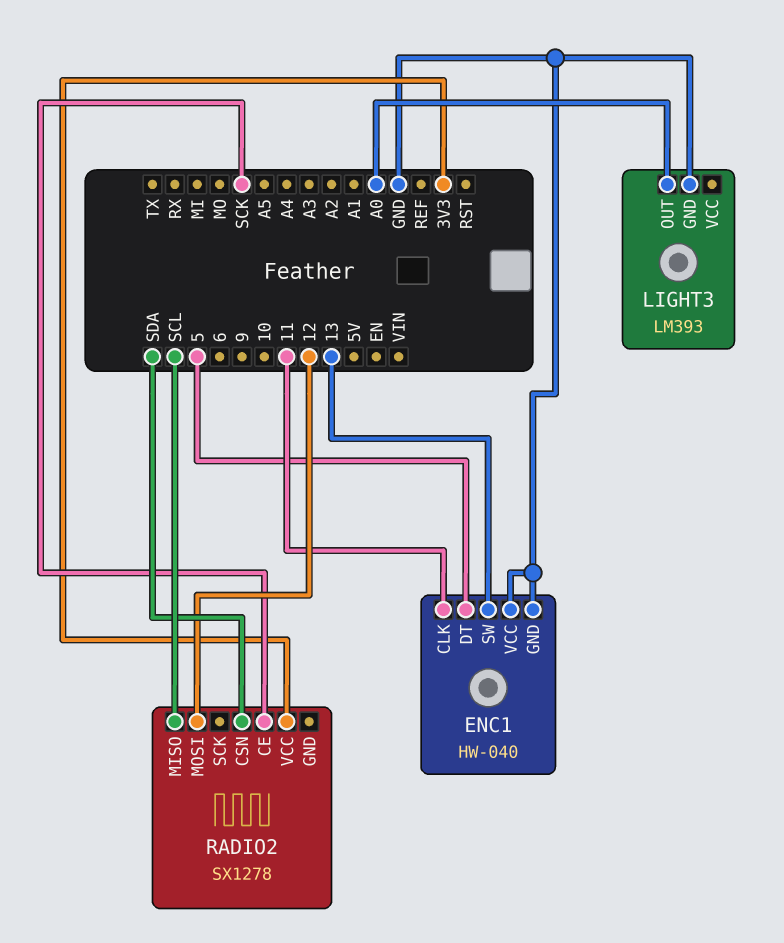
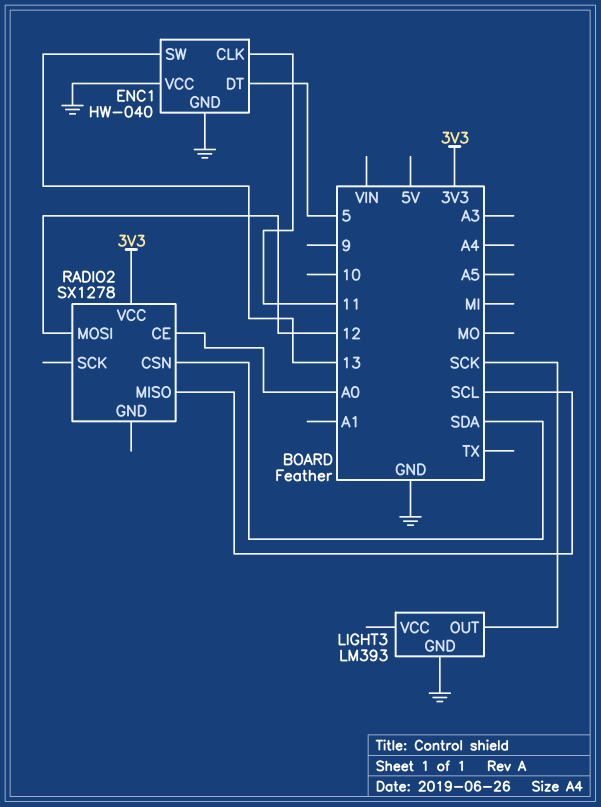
LIGHT3 pin OUT: A0 -> SCK
RADIO2 pin CE: SCK -> A0

